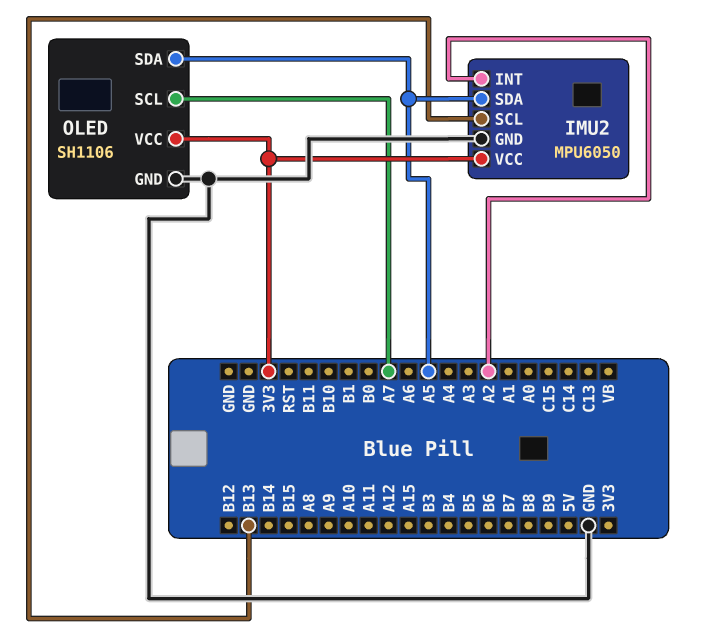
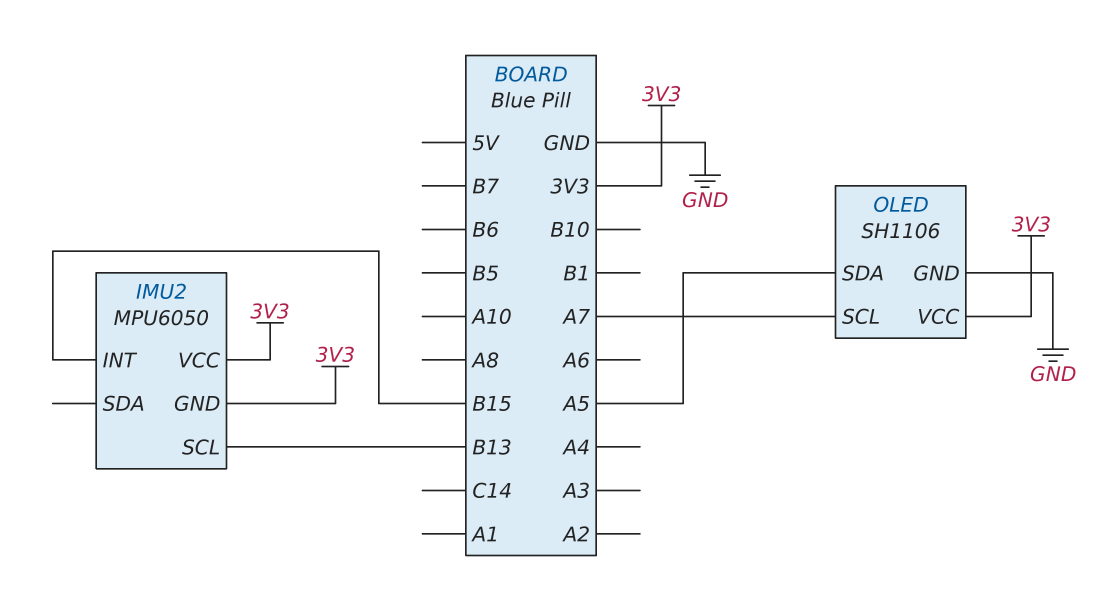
IMU2 pin GND: GND -> 3V3
IMU2 pin INT: A2 -> B15
IMU2 pin SDA: A5 -> none

